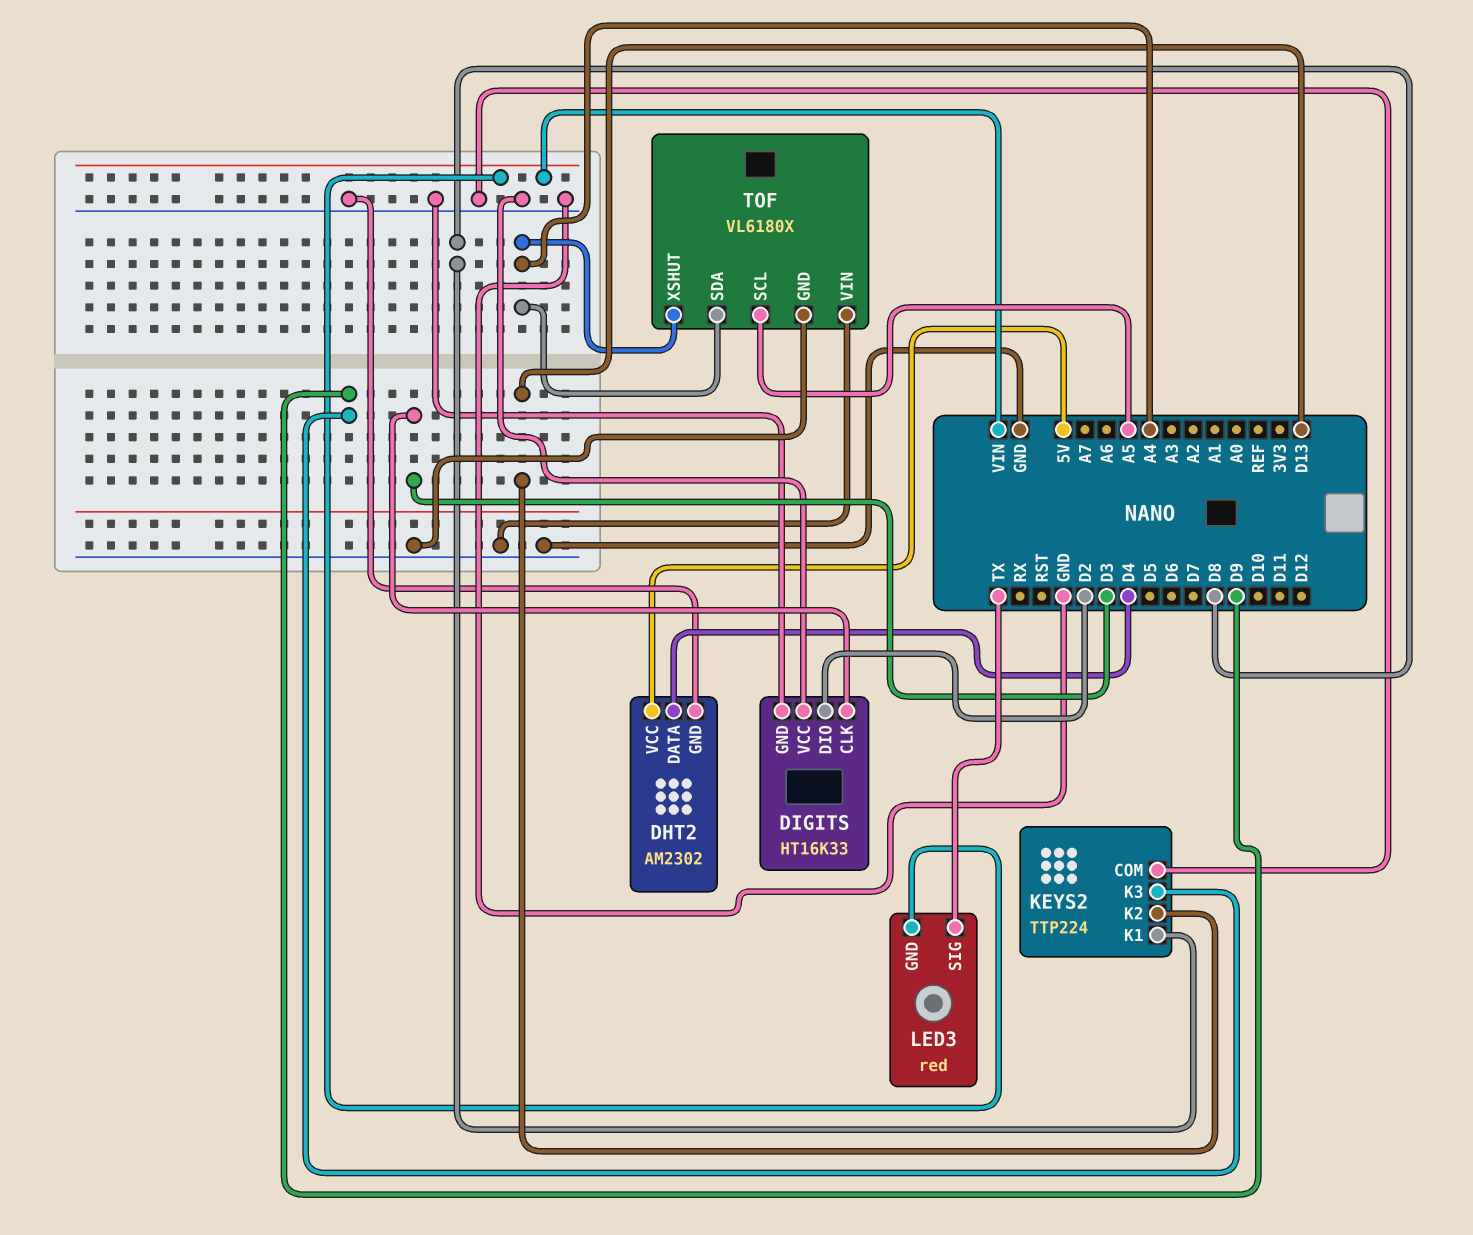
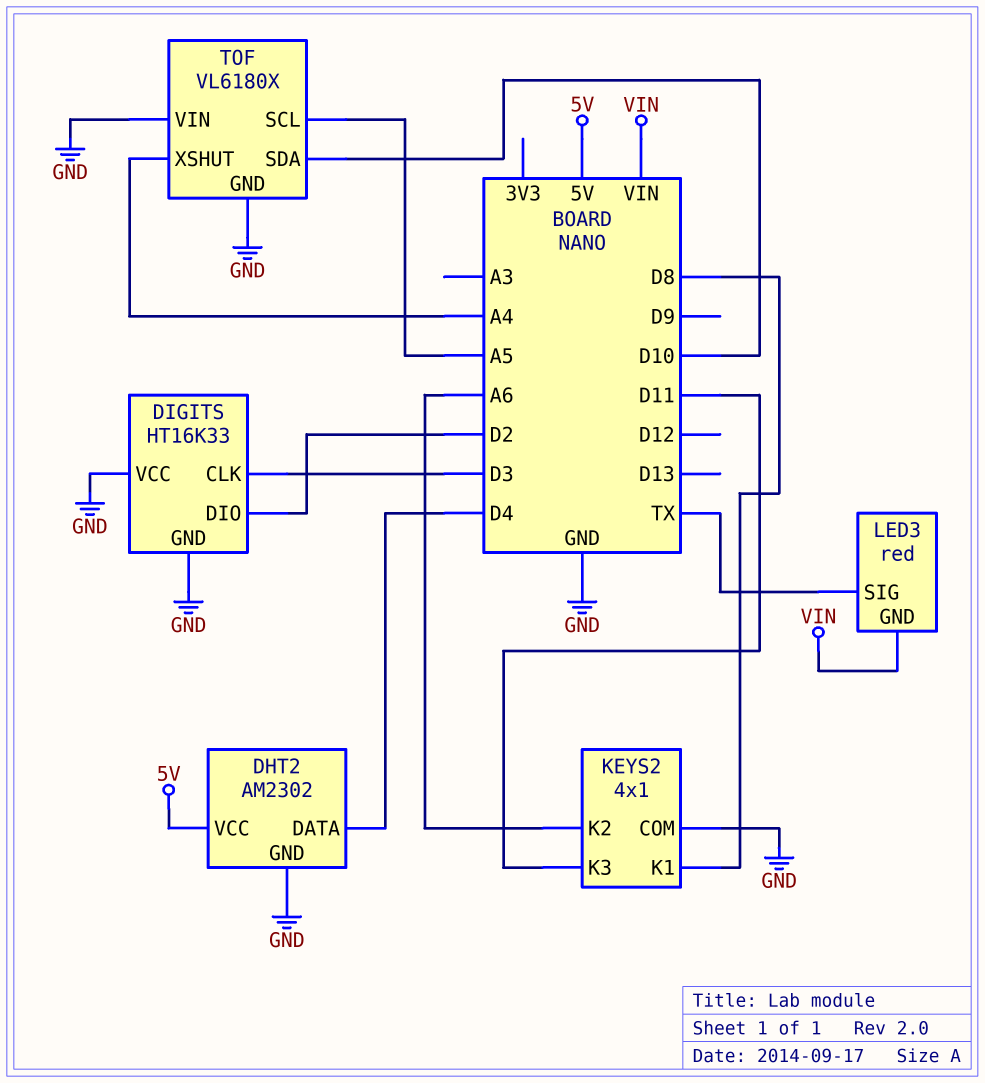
KEYS2: TTP224 -> 4x1
KEYS2 pin K2: D13 -> A6
KEYS2 pin K3: D9 -> D11
TOF pin SDA: A4 -> D10

